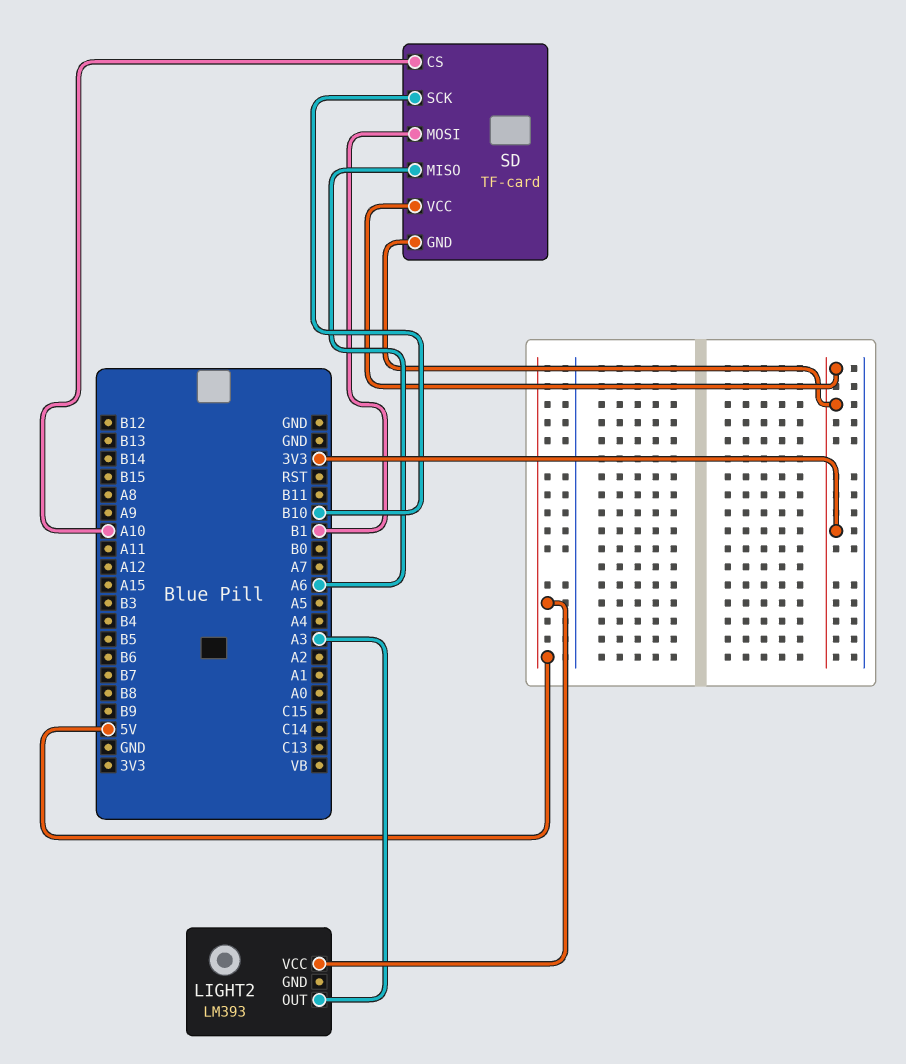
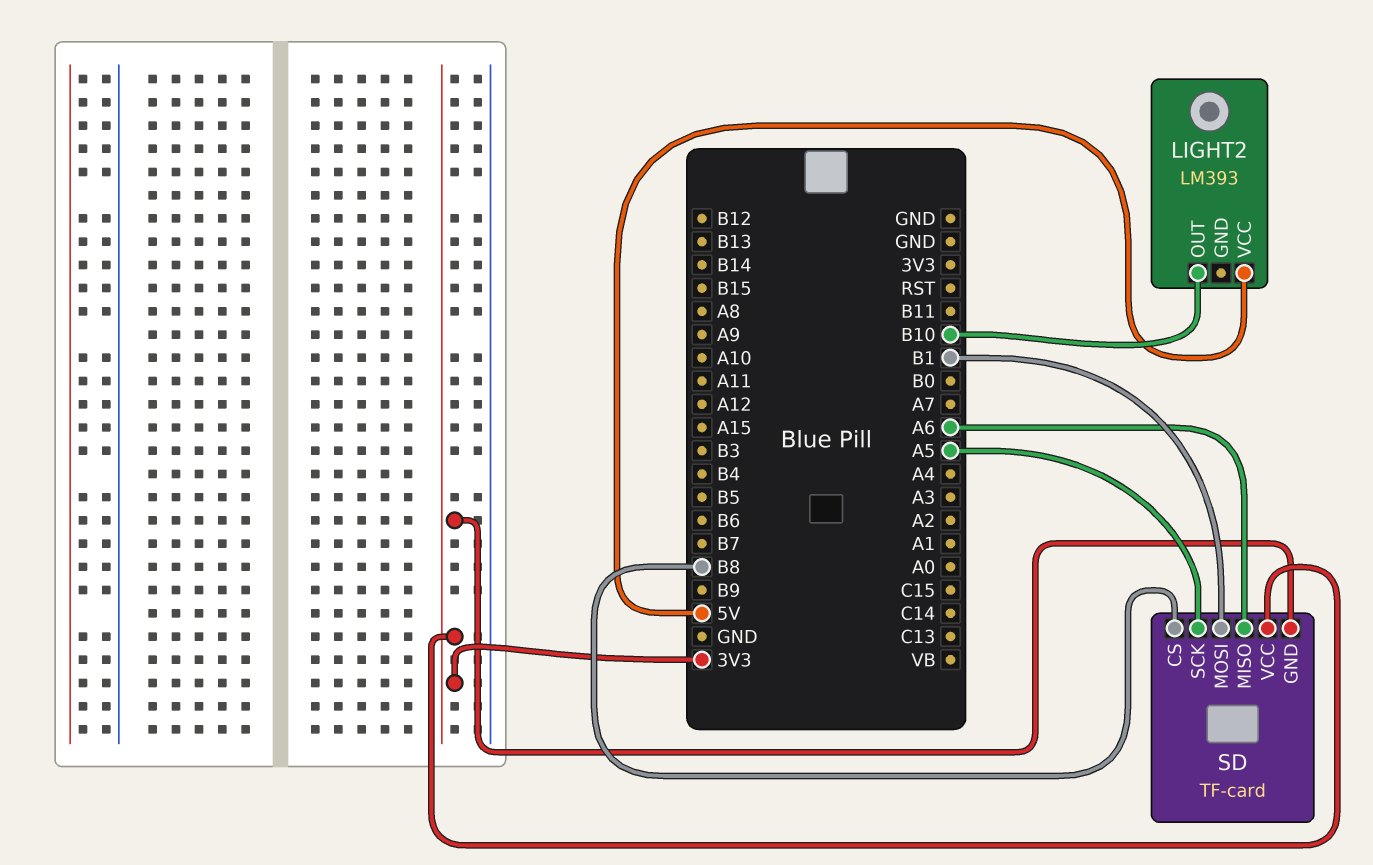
LIGHT2 pin OUT: A3 -> B10
SD pin CS: A10 -> B8
SD pin SCK: B10 -> A5

